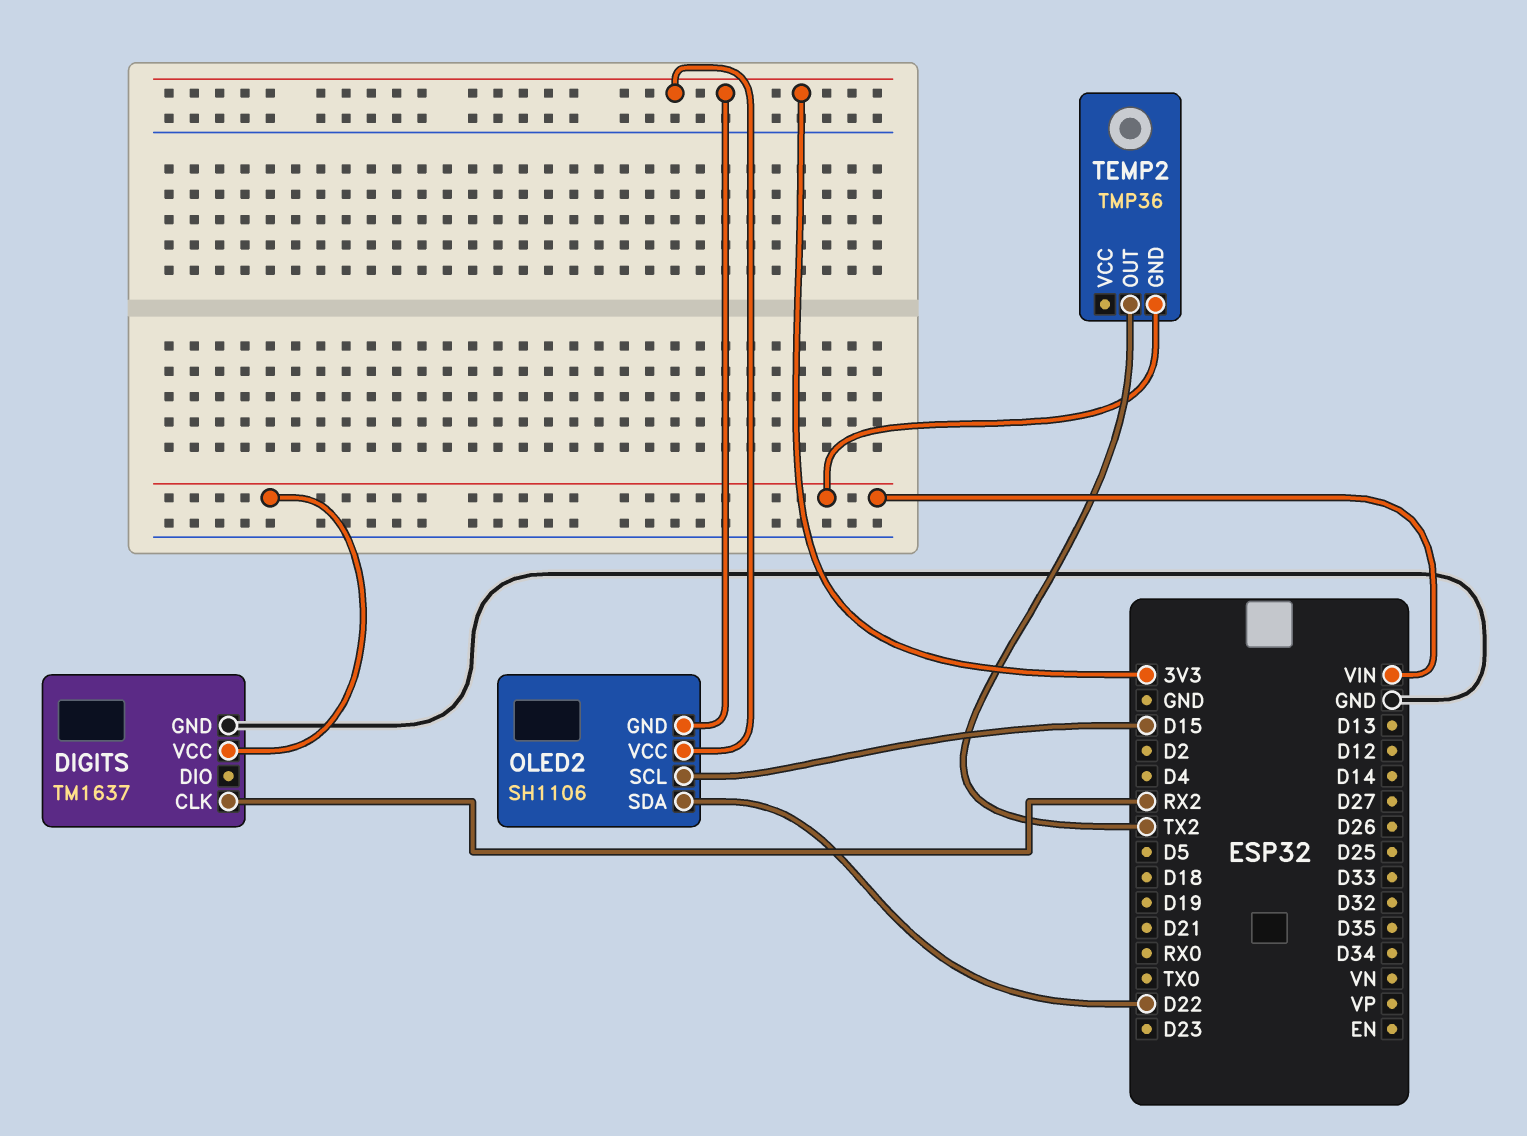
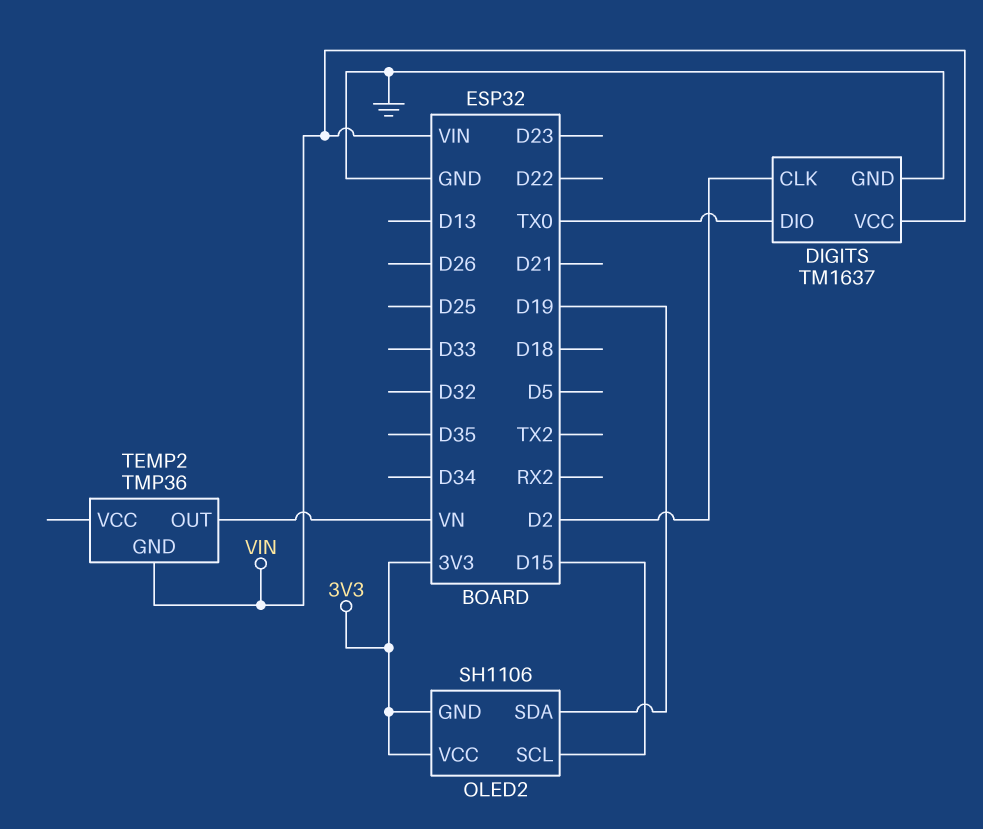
DIGITS pin CLK: RX2 -> D2
DIGITS pin DIO: none -> TX0
OLED2 pin SDA: D22 -> D19
TEMP2 pin OUT: TX2 -> VN

